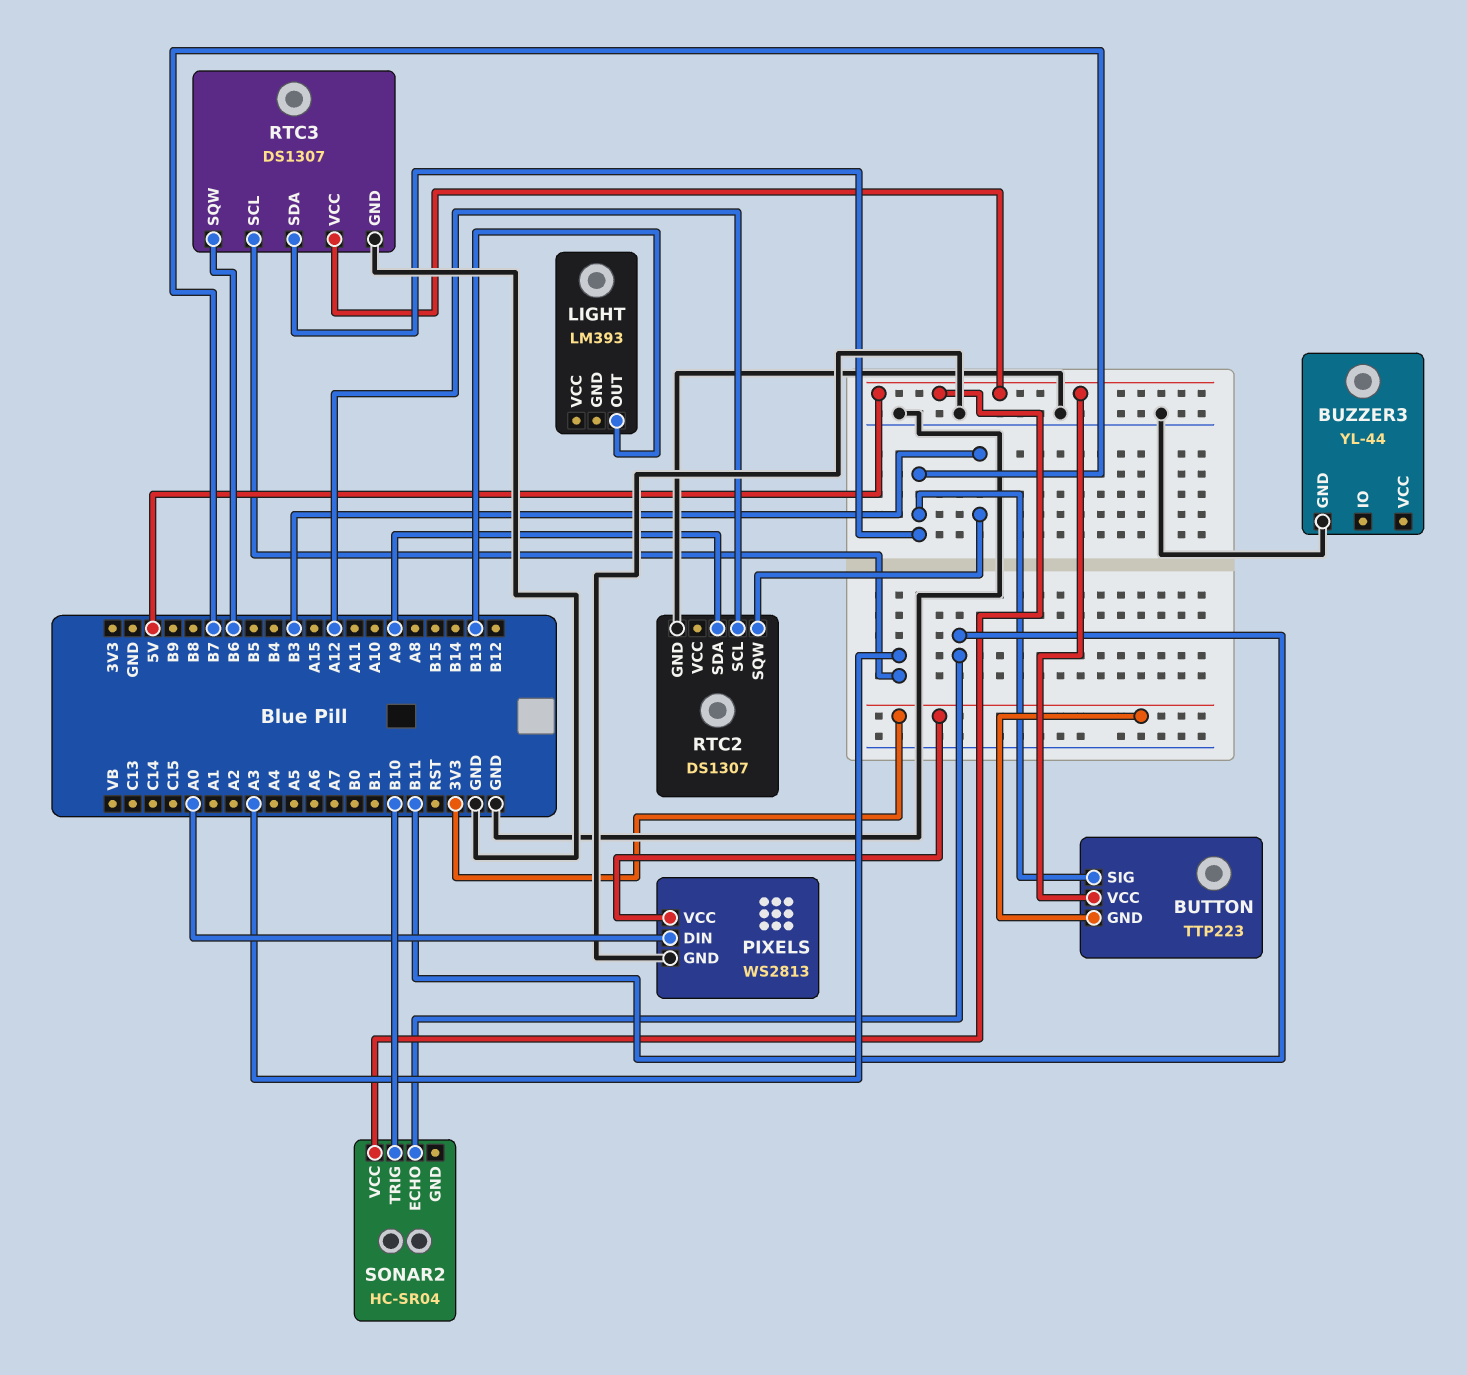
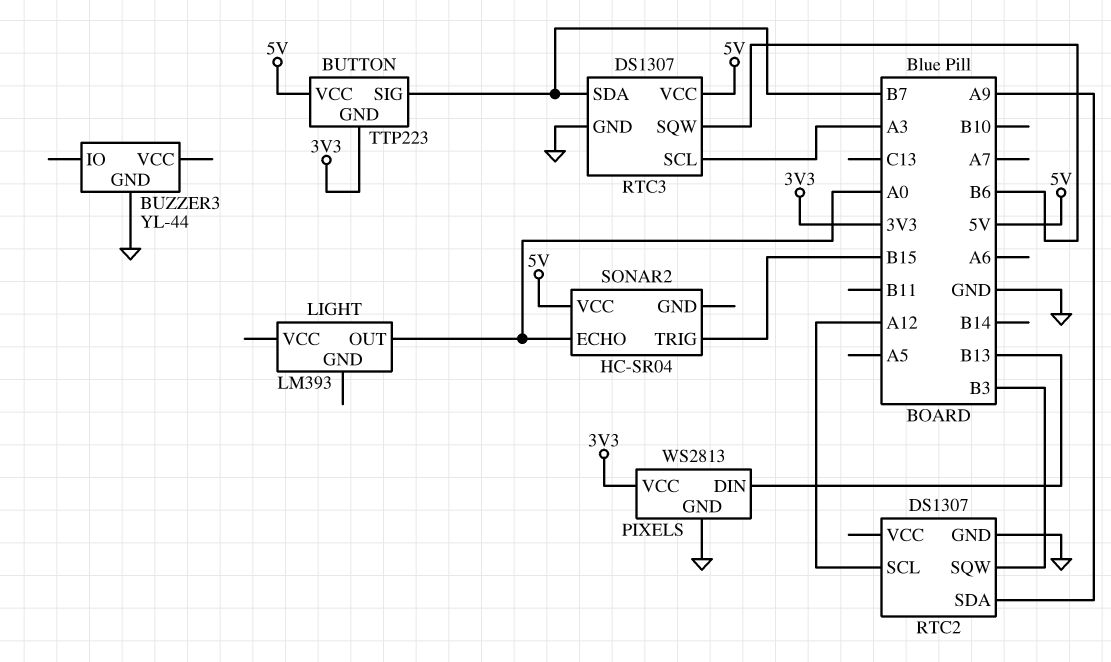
LIGHT pin OUT: B13 -> A0
PIXELS pin DIN: A0 -> B13
SONAR2 pin ECHO: B11 -> A0
SONAR2 pin TRIG: B10 -> B15

